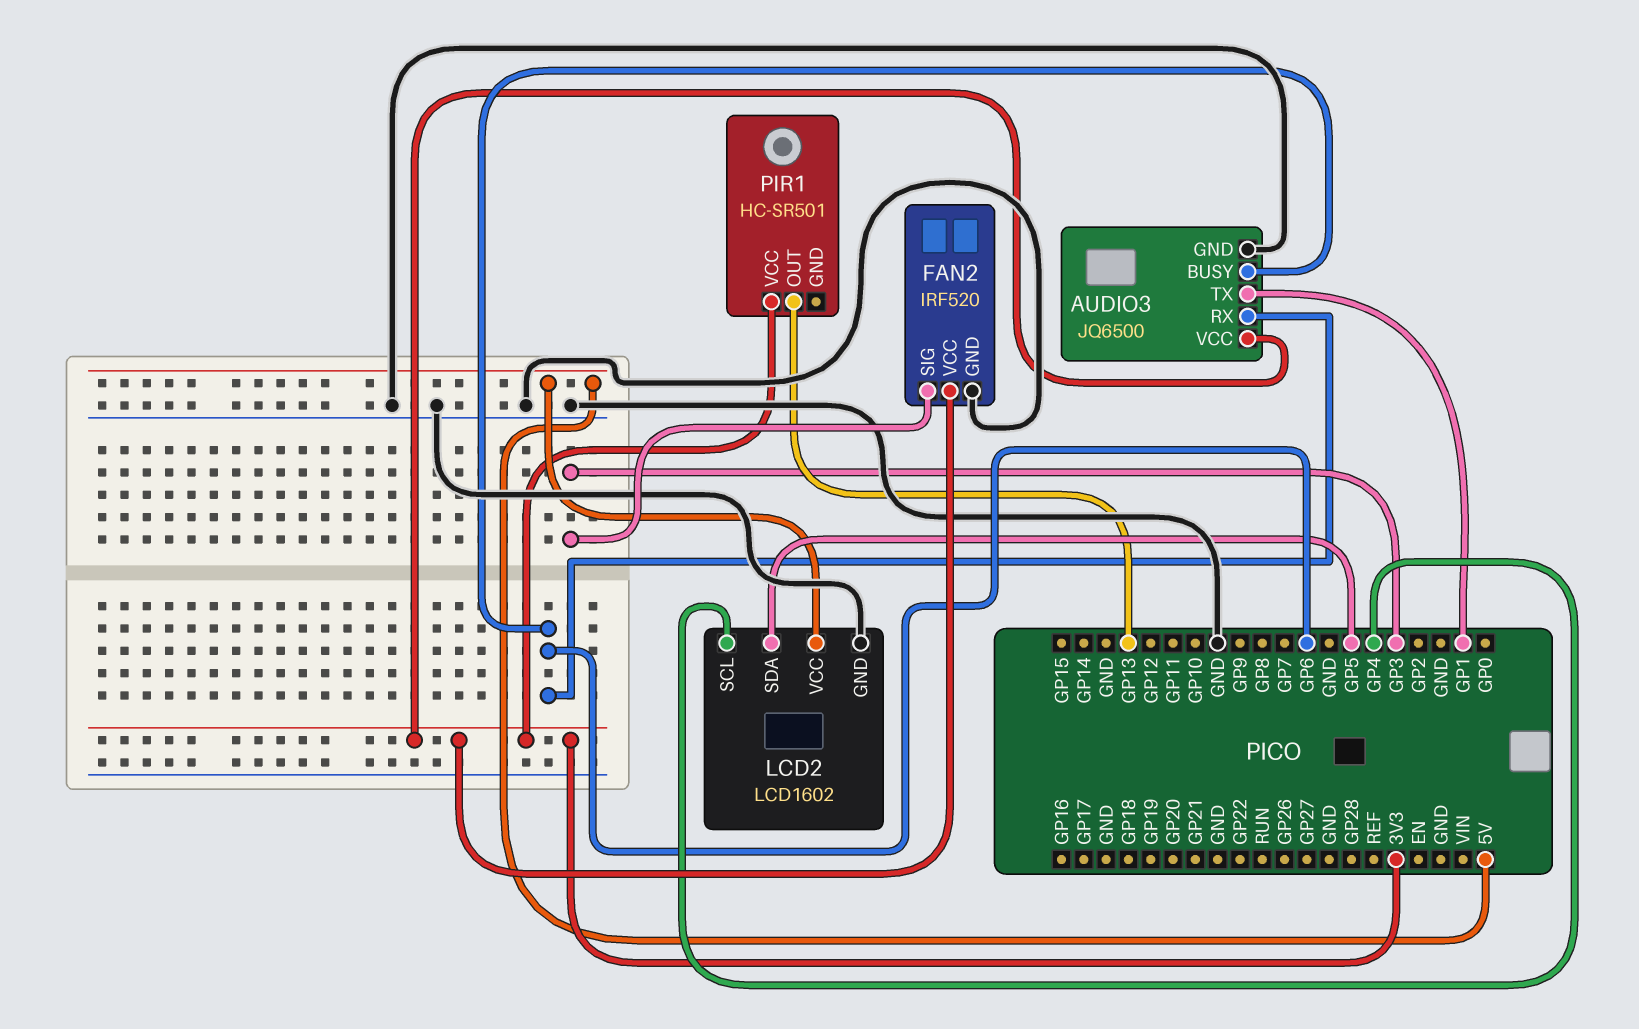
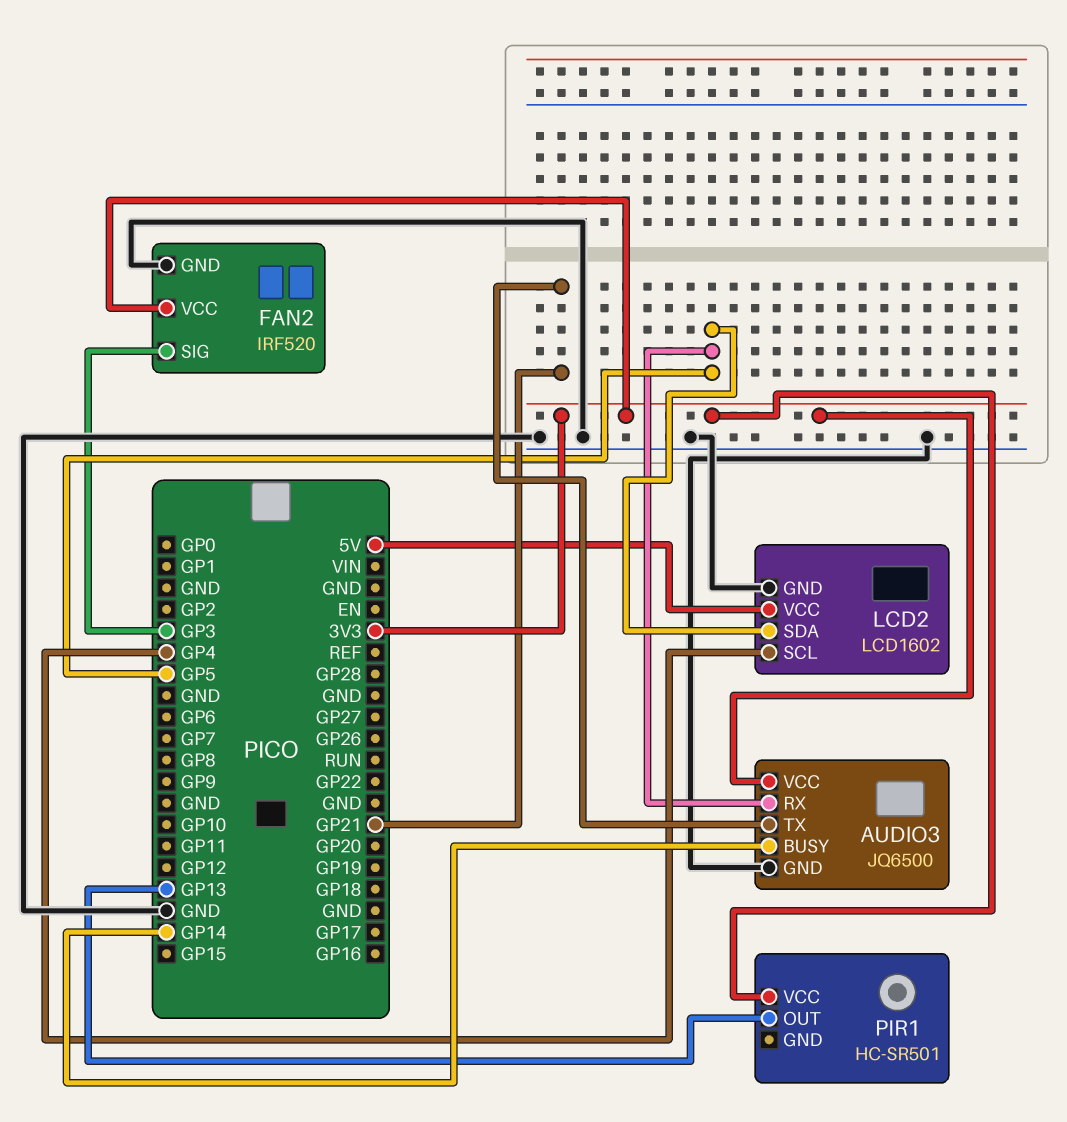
AUDIO3 pin BUSY: GP6 -> GP14
AUDIO3 pin RX: GP6 -> GP5
AUDIO3 pin TX: GP1 -> GP21

